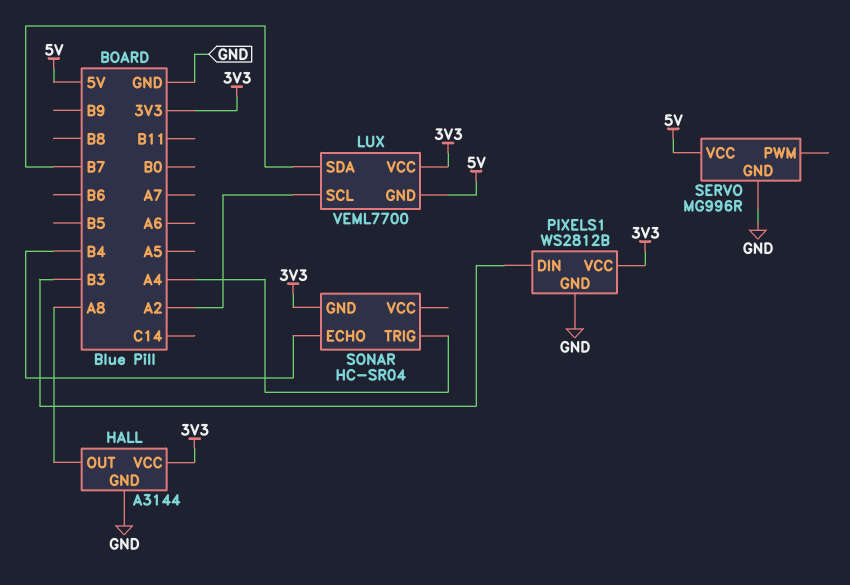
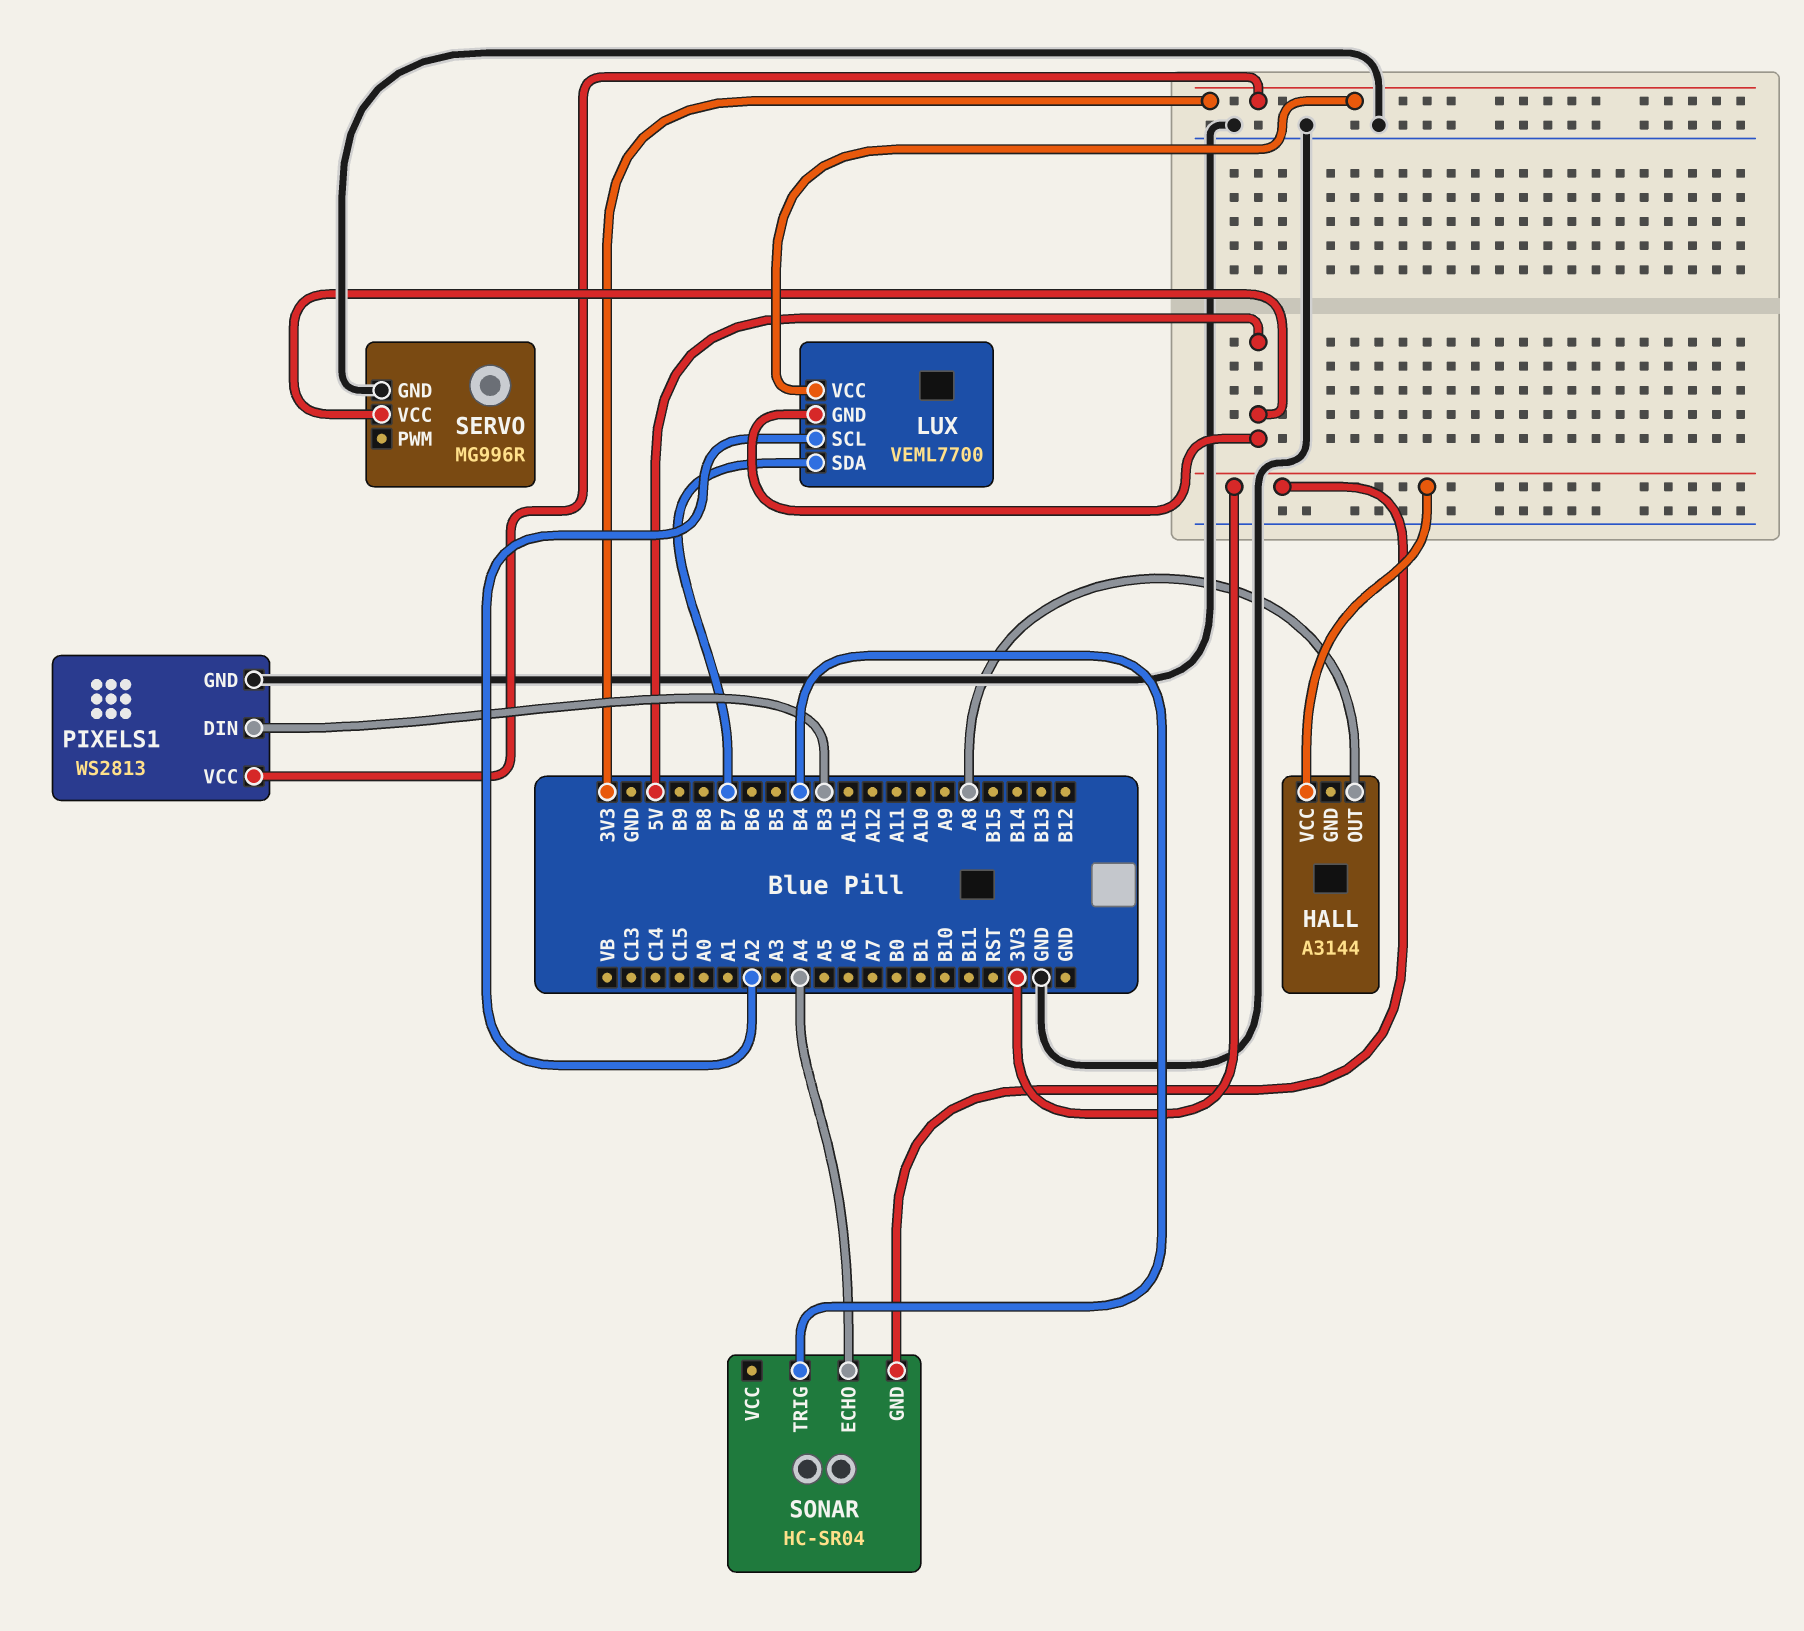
HALL pin GND: GND -> none
PIXELS1: WS2812B -> WS2813
SONAR pin ECHO: B4 -> A4
SONAR pin TRIG: A4 -> B4

